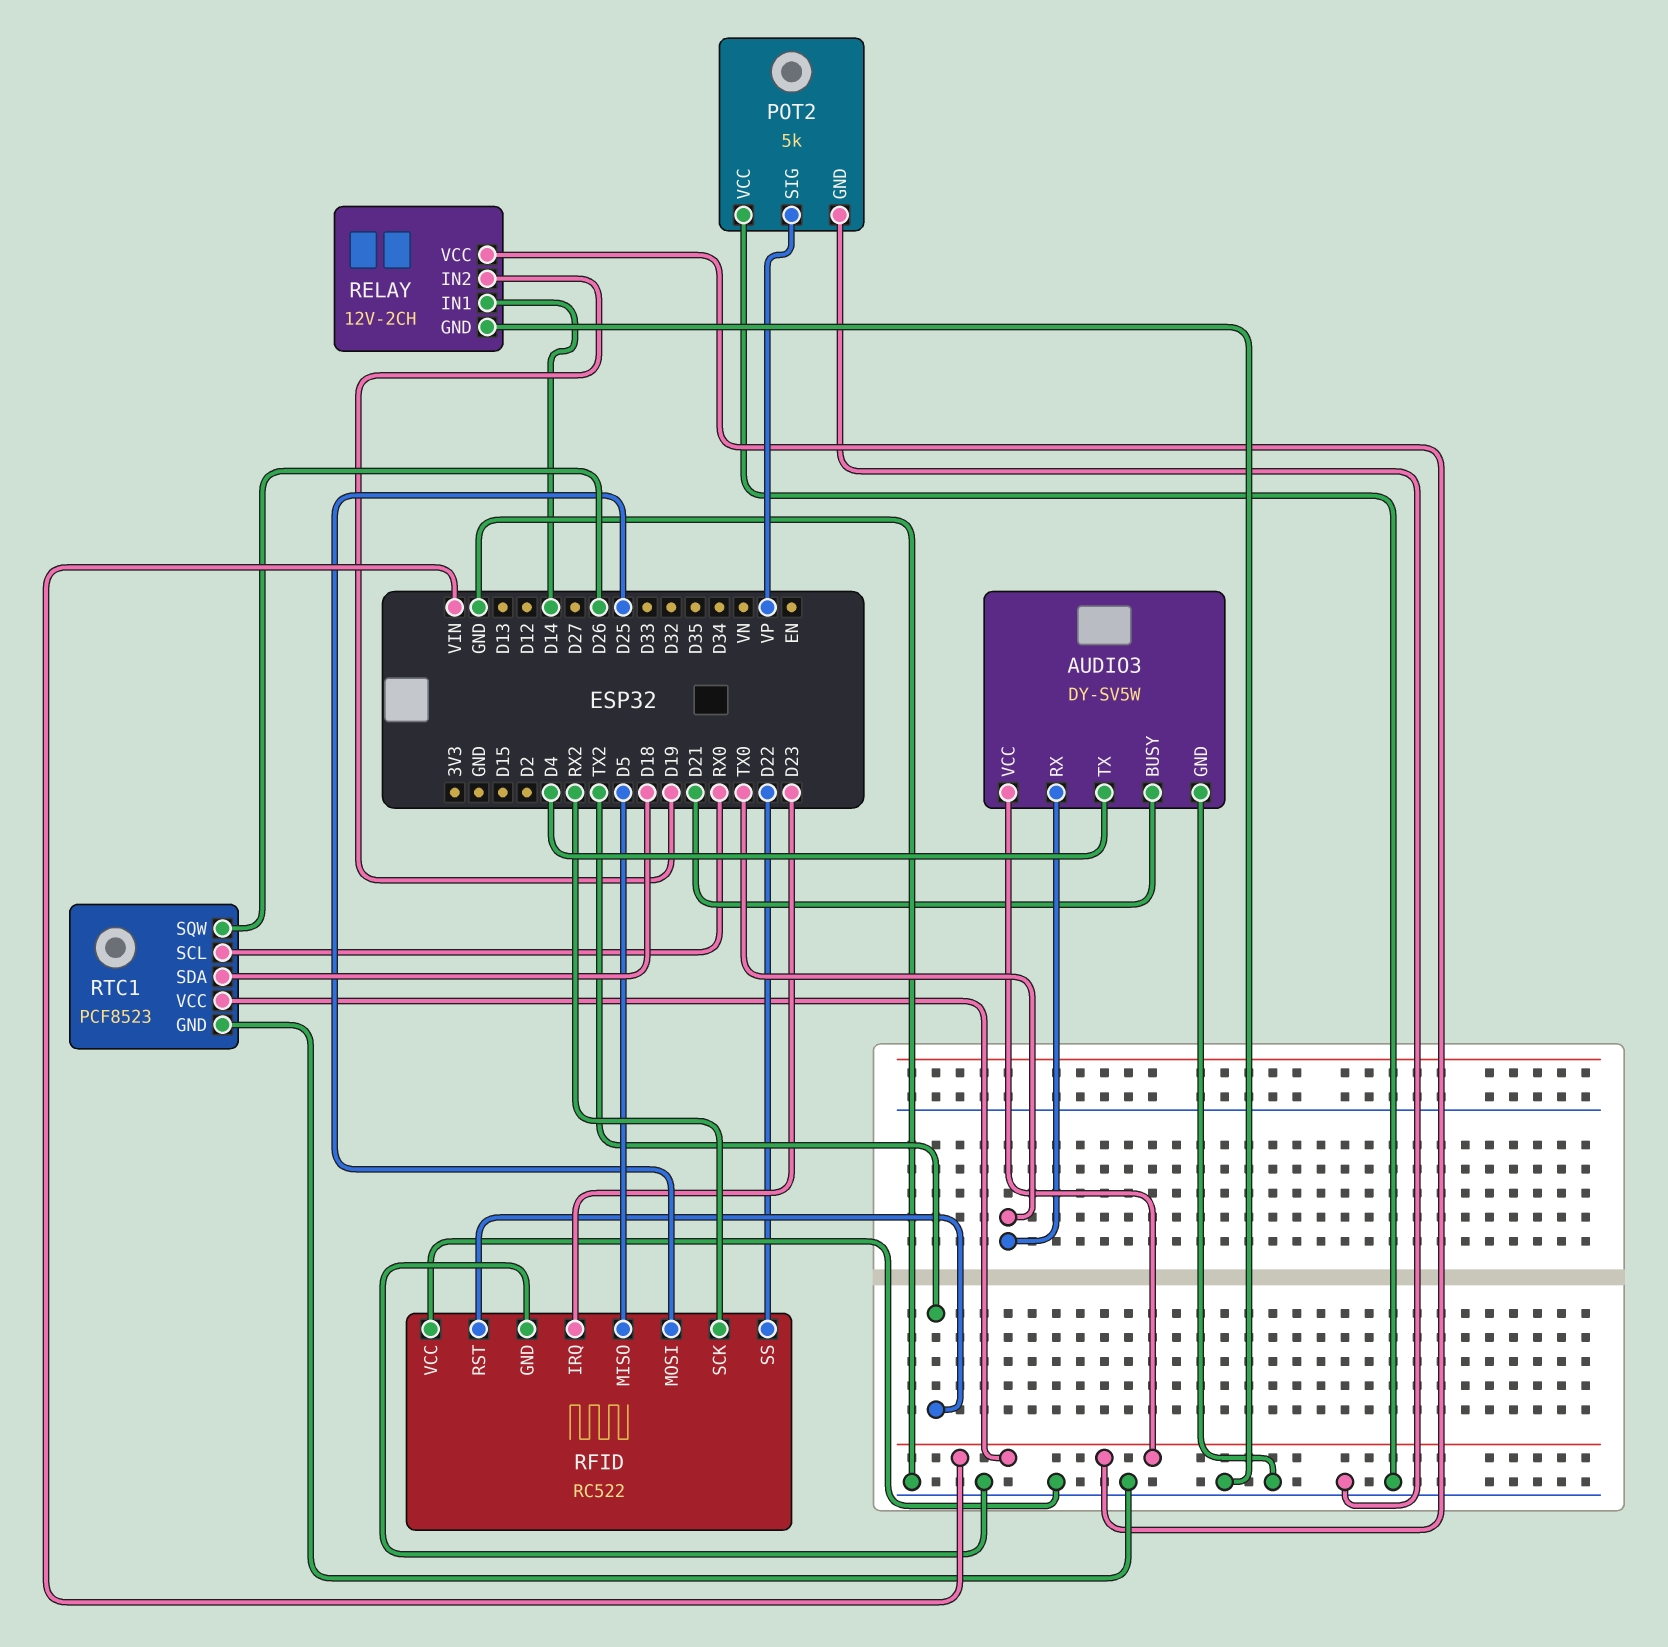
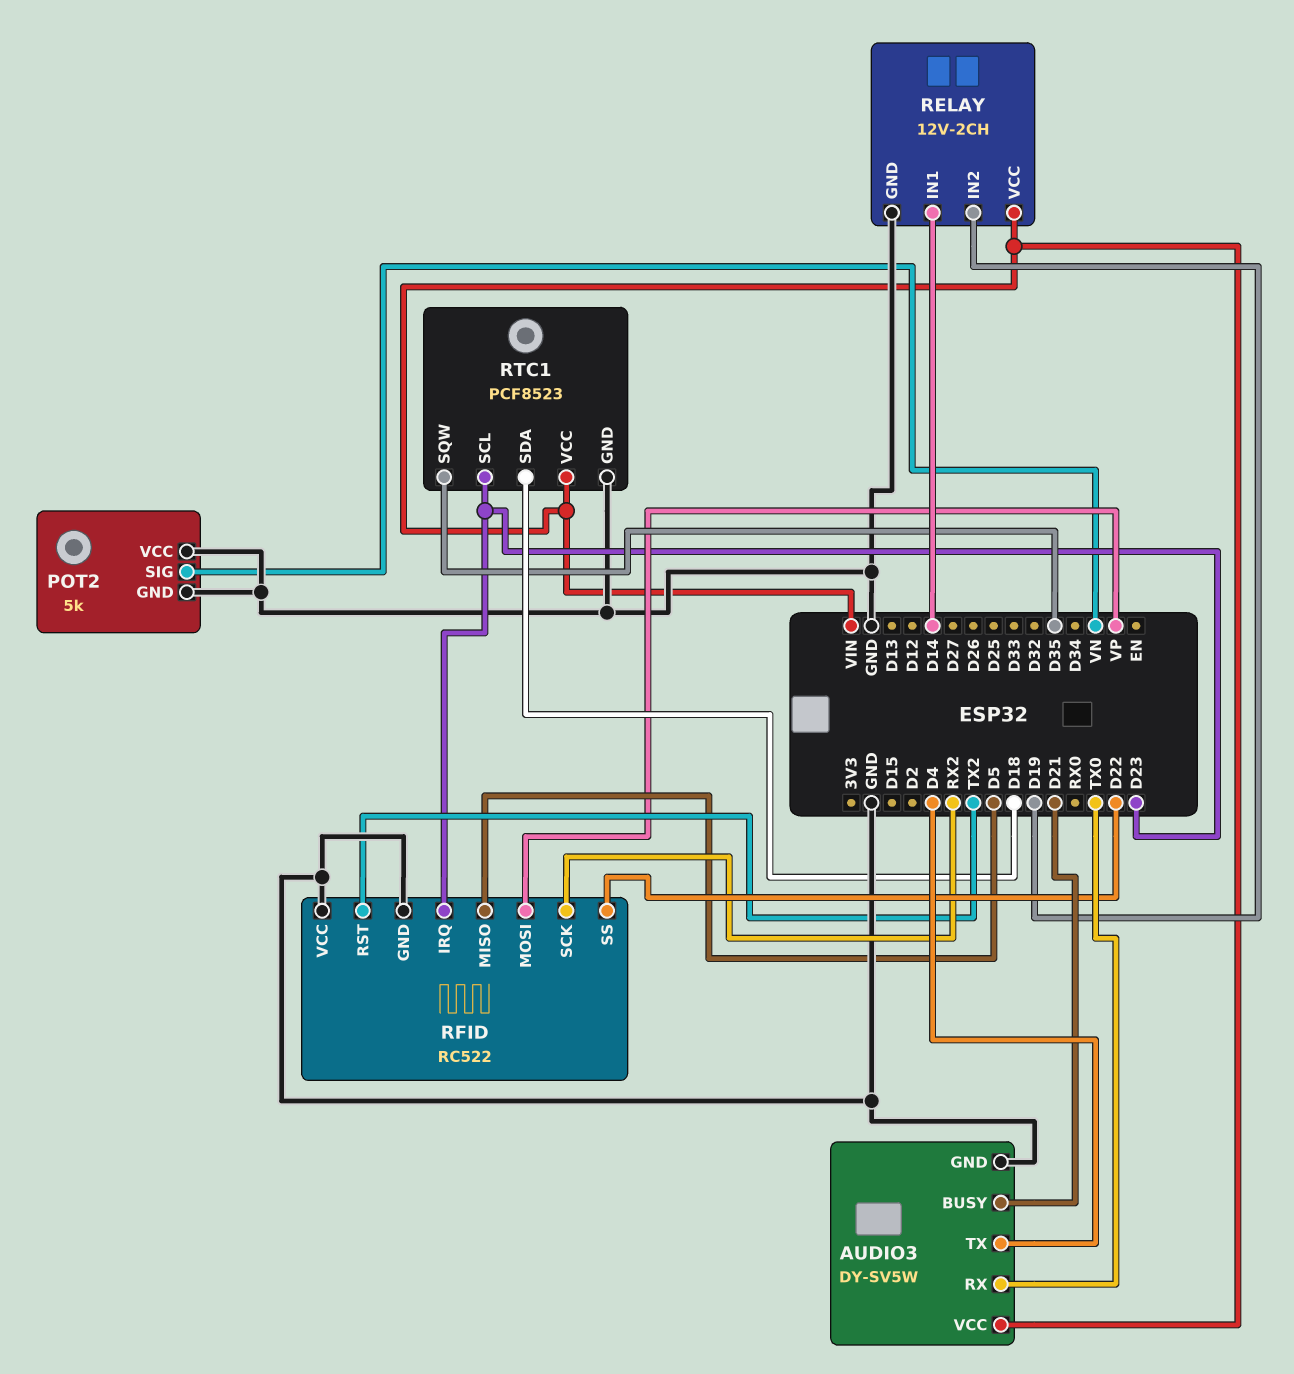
POT2 pin SIG: VP -> VN
RFID pin MOSI: D25 -> VP
RTC1 pin SCL: RX0 -> D23
RTC1 pin SQW: D26 -> D35

